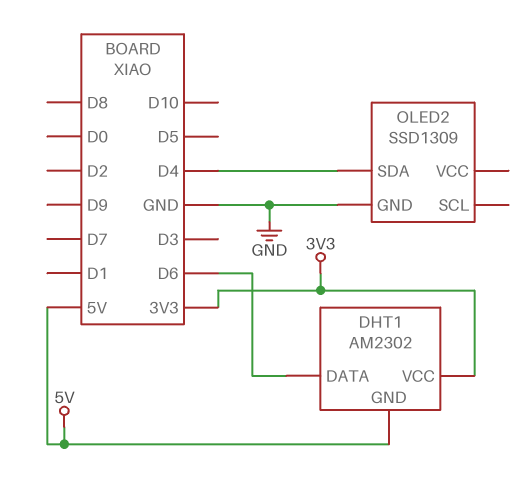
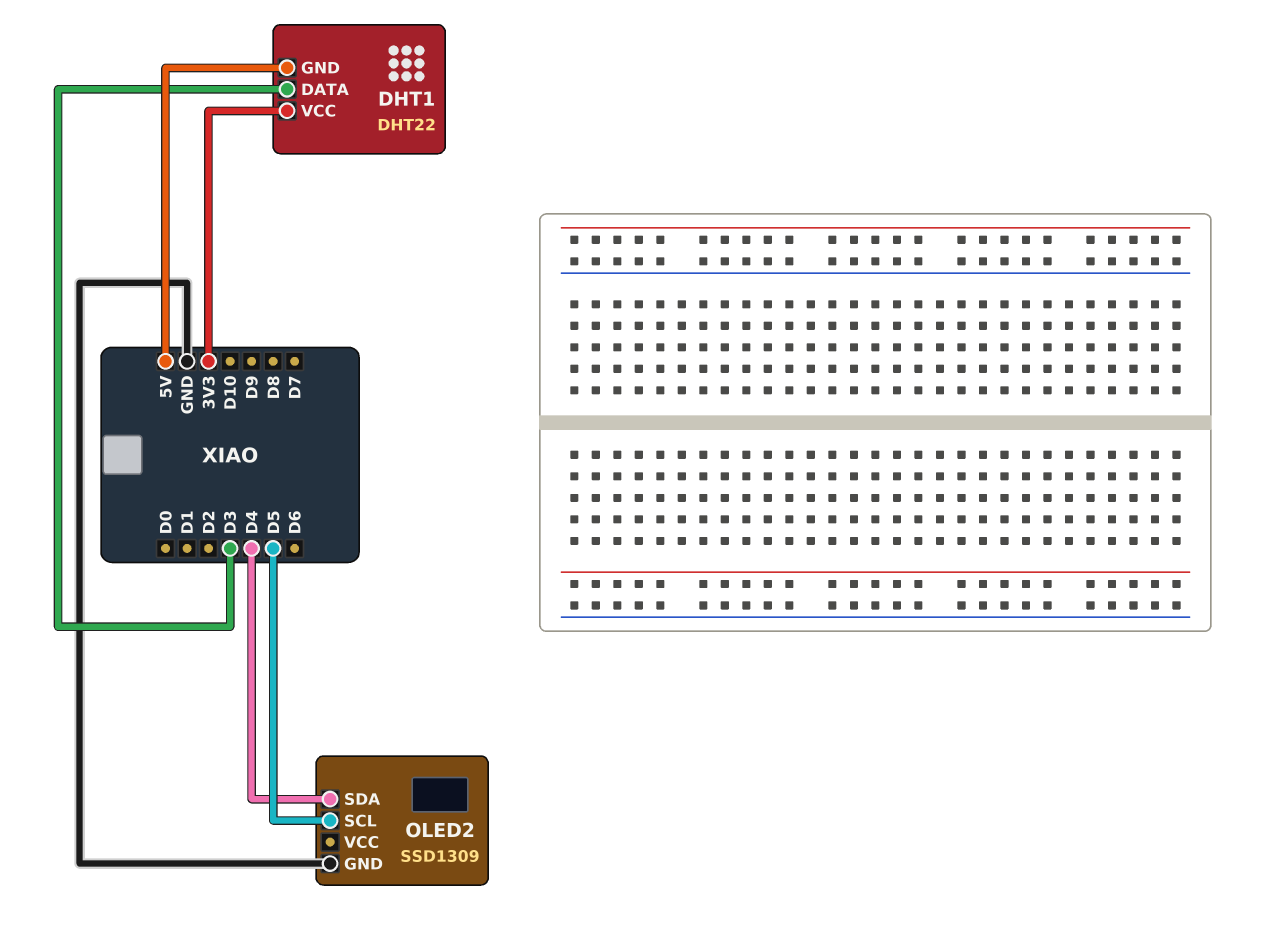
DHT1: AM2302 -> DHT22
DHT1 pin DATA: D6 -> D3
OLED2 pin SCL: none -> D5

